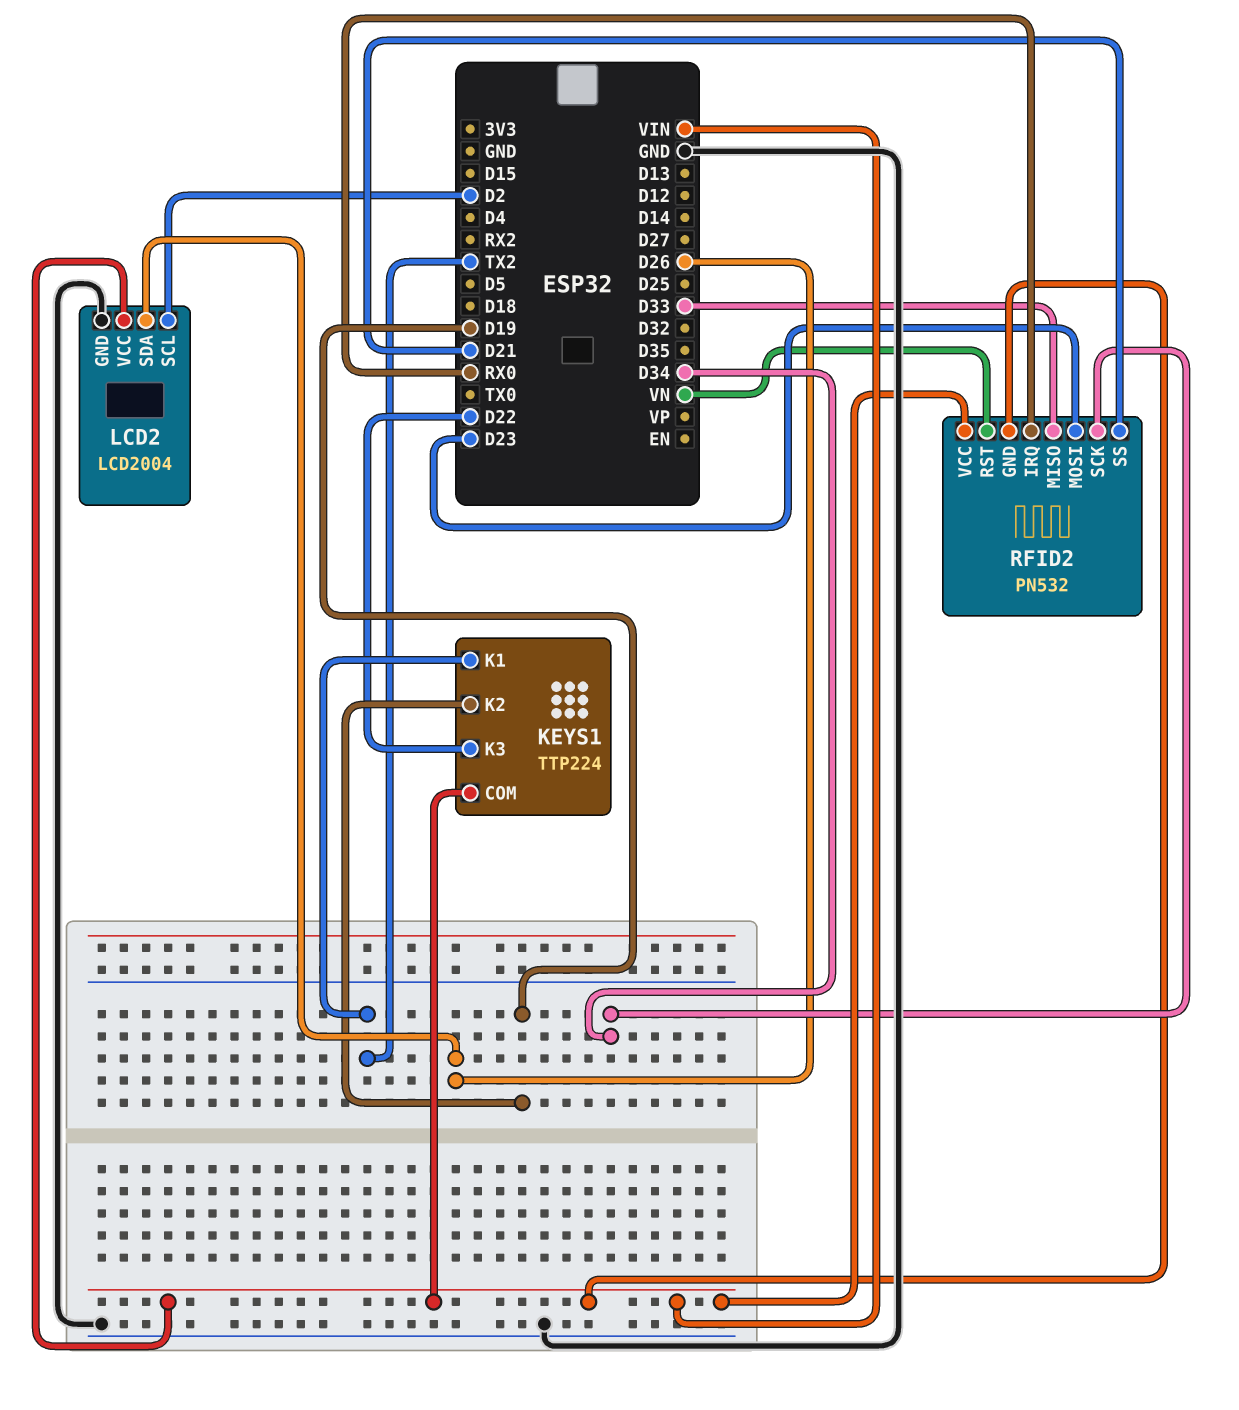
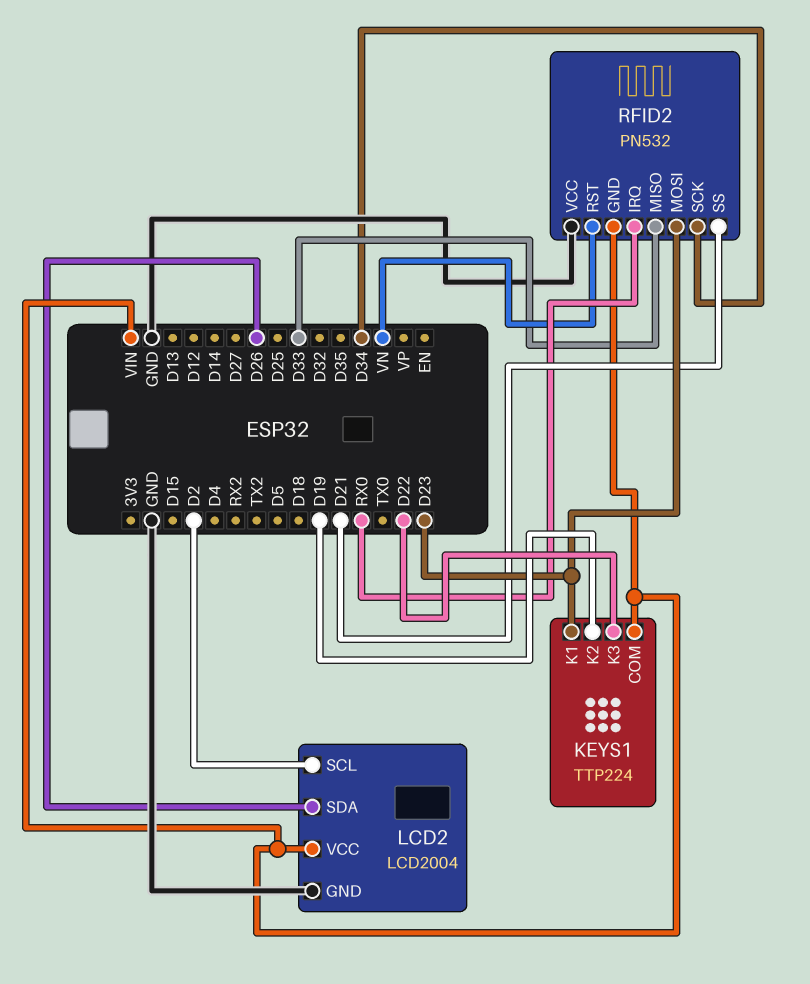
KEYS1 pin K1: TX2 -> D23
RFID2 pin VCC: VIN -> GND

